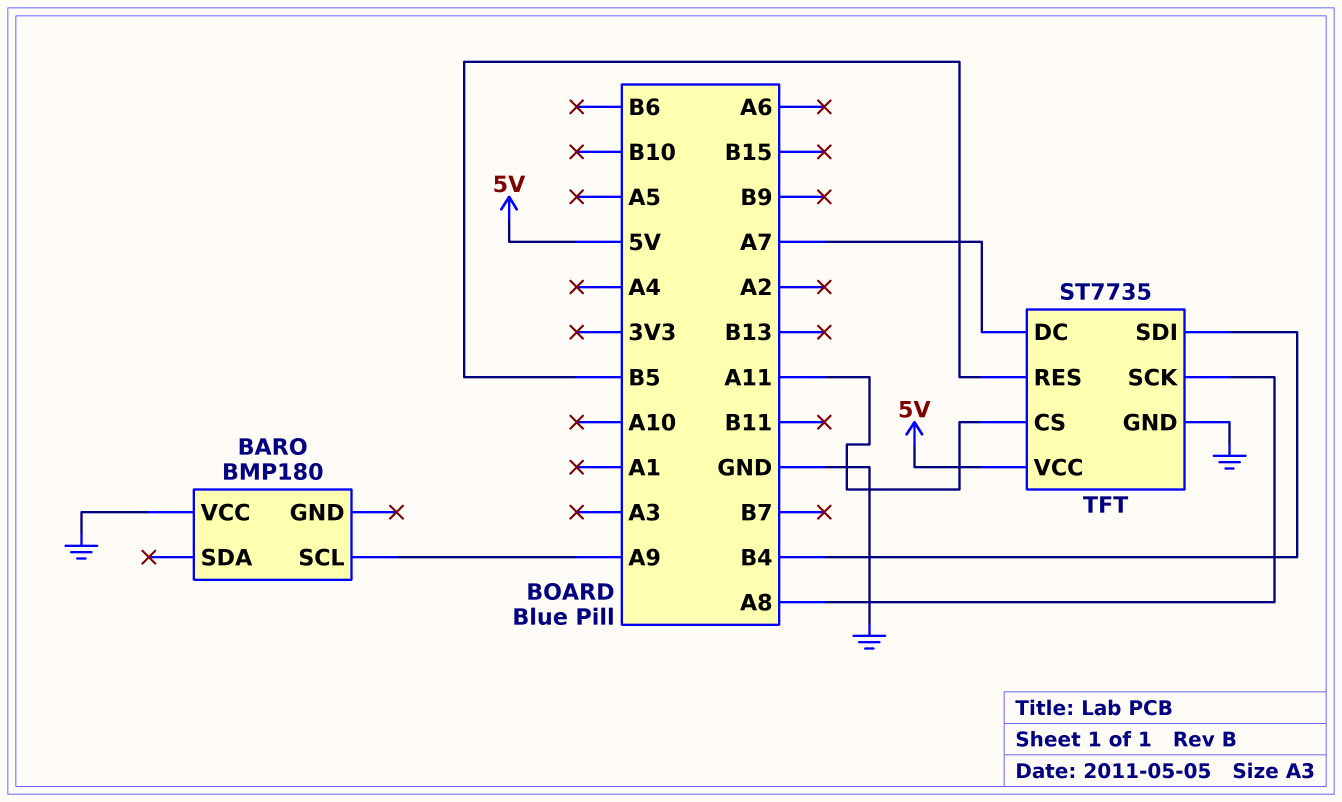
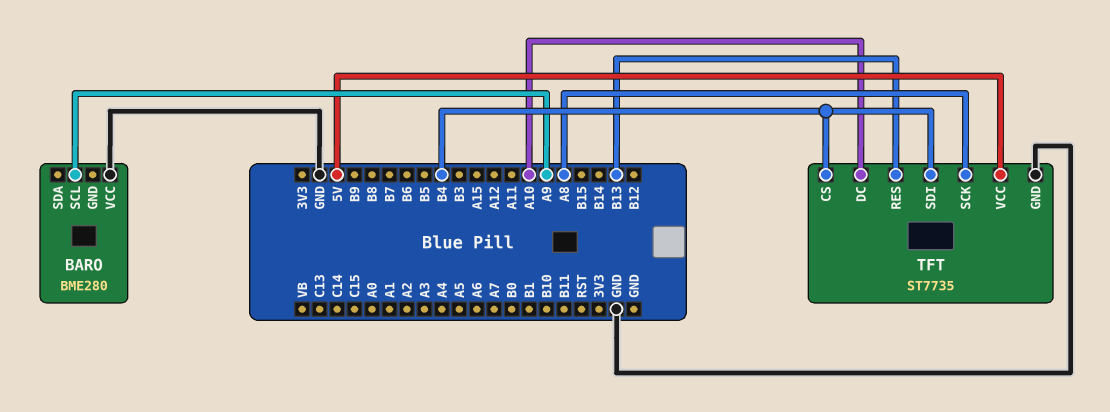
BARO: BMP180 -> BME280
TFT pin CS: A11 -> B4
TFT pin DC: A7 -> A10
TFT pin RES: B5 -> B13

